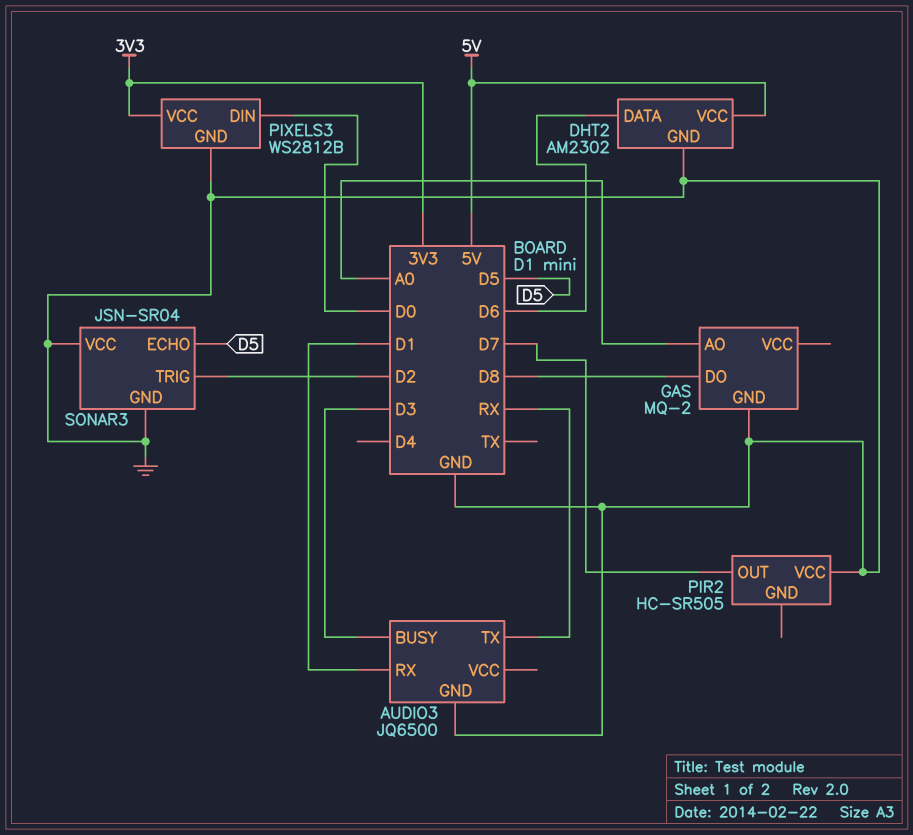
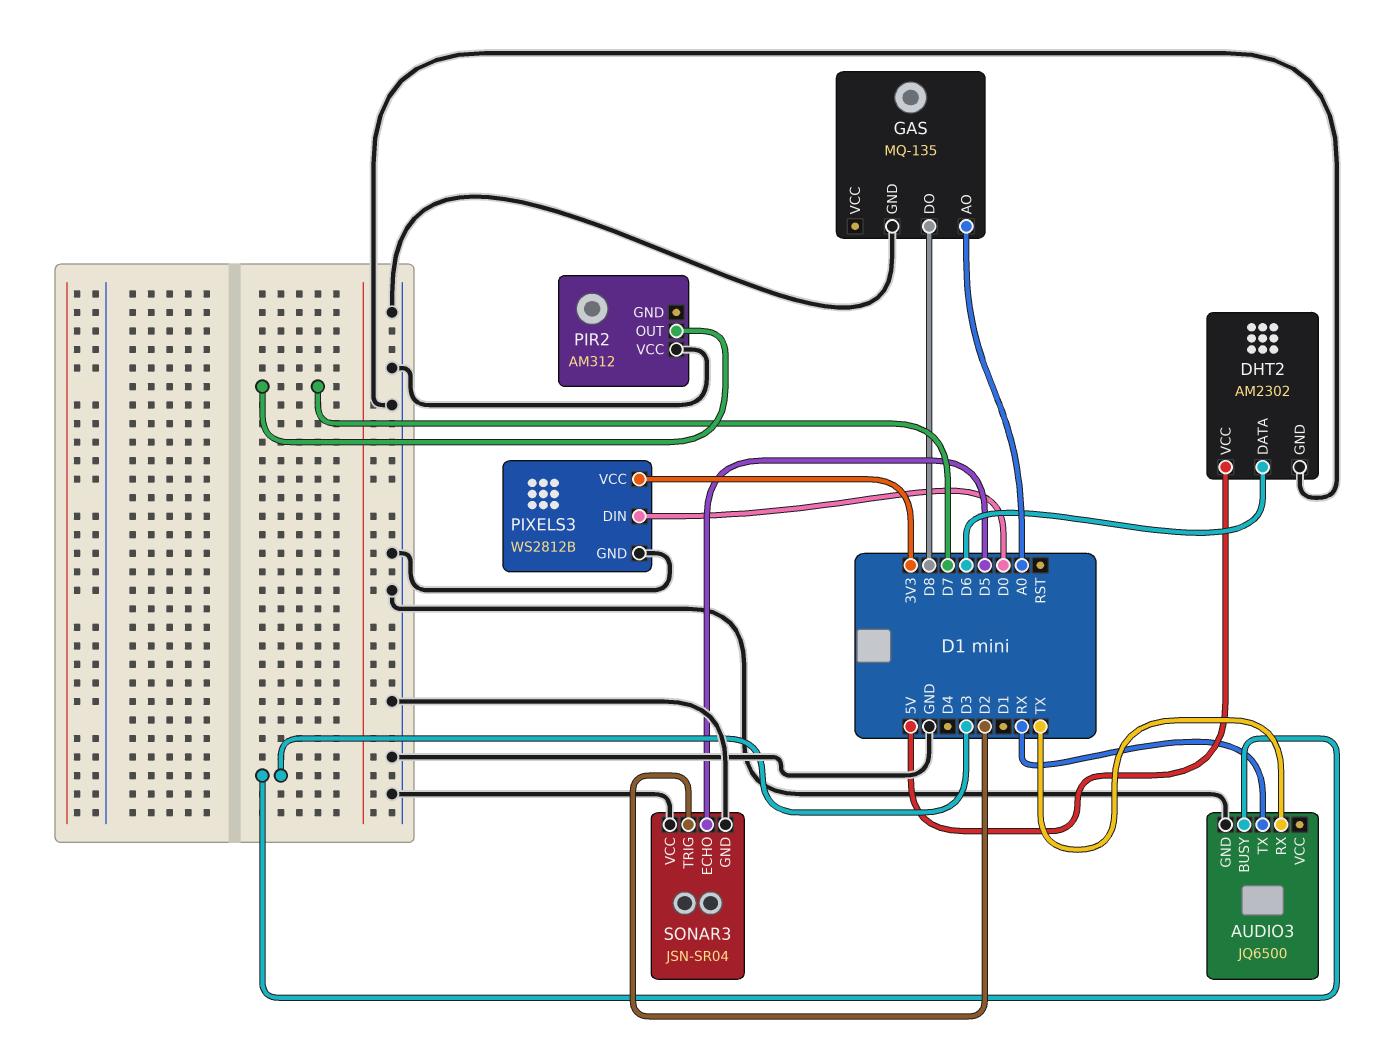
AUDIO3 pin RX: D1 -> TX
GAS: MQ-2 -> MQ-135
PIR2: HC-SR505 -> AM312

